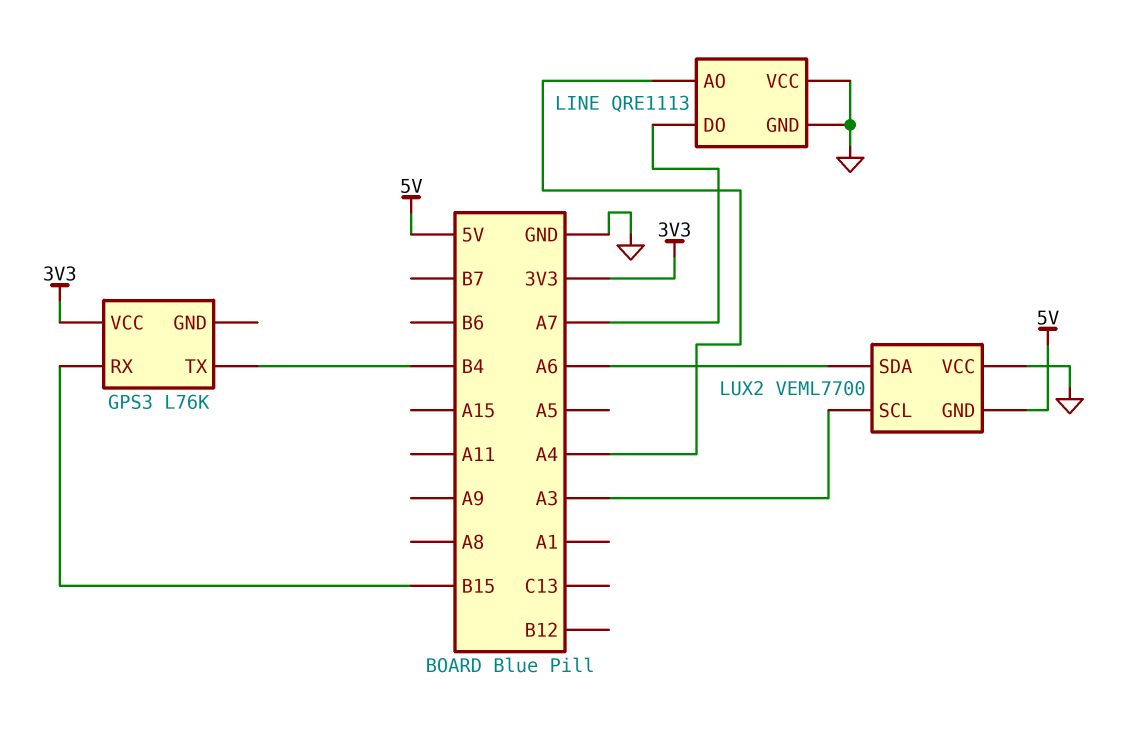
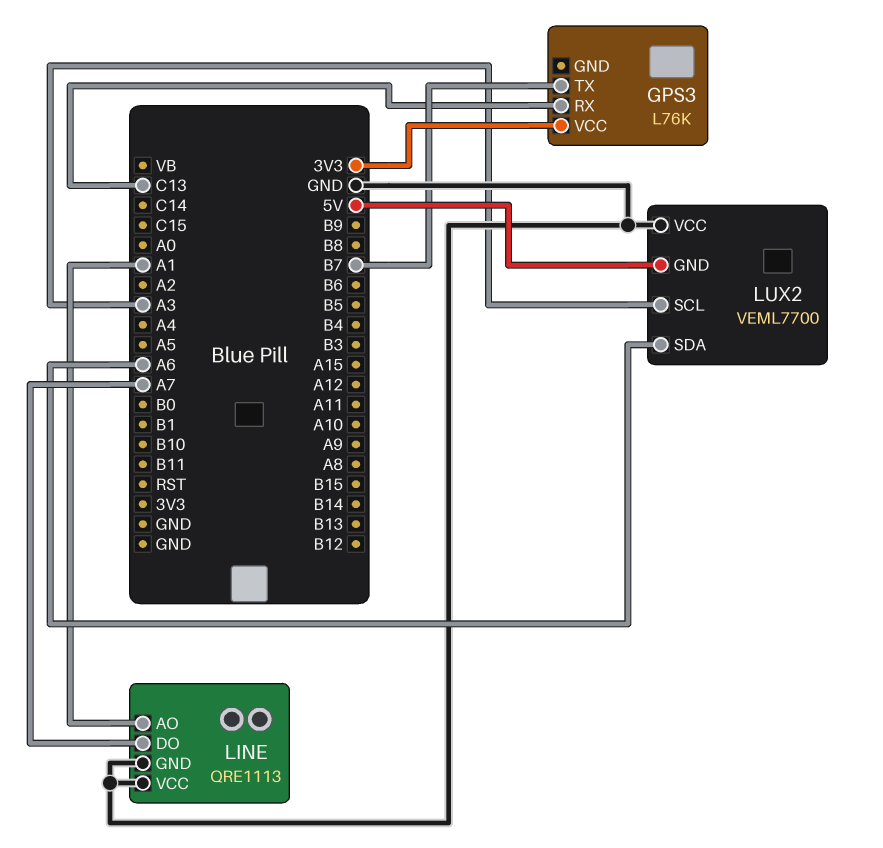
GPS3 pin RX: B15 -> C13
GPS3 pin TX: B4 -> B7
LINE pin AO: A4 -> A1

